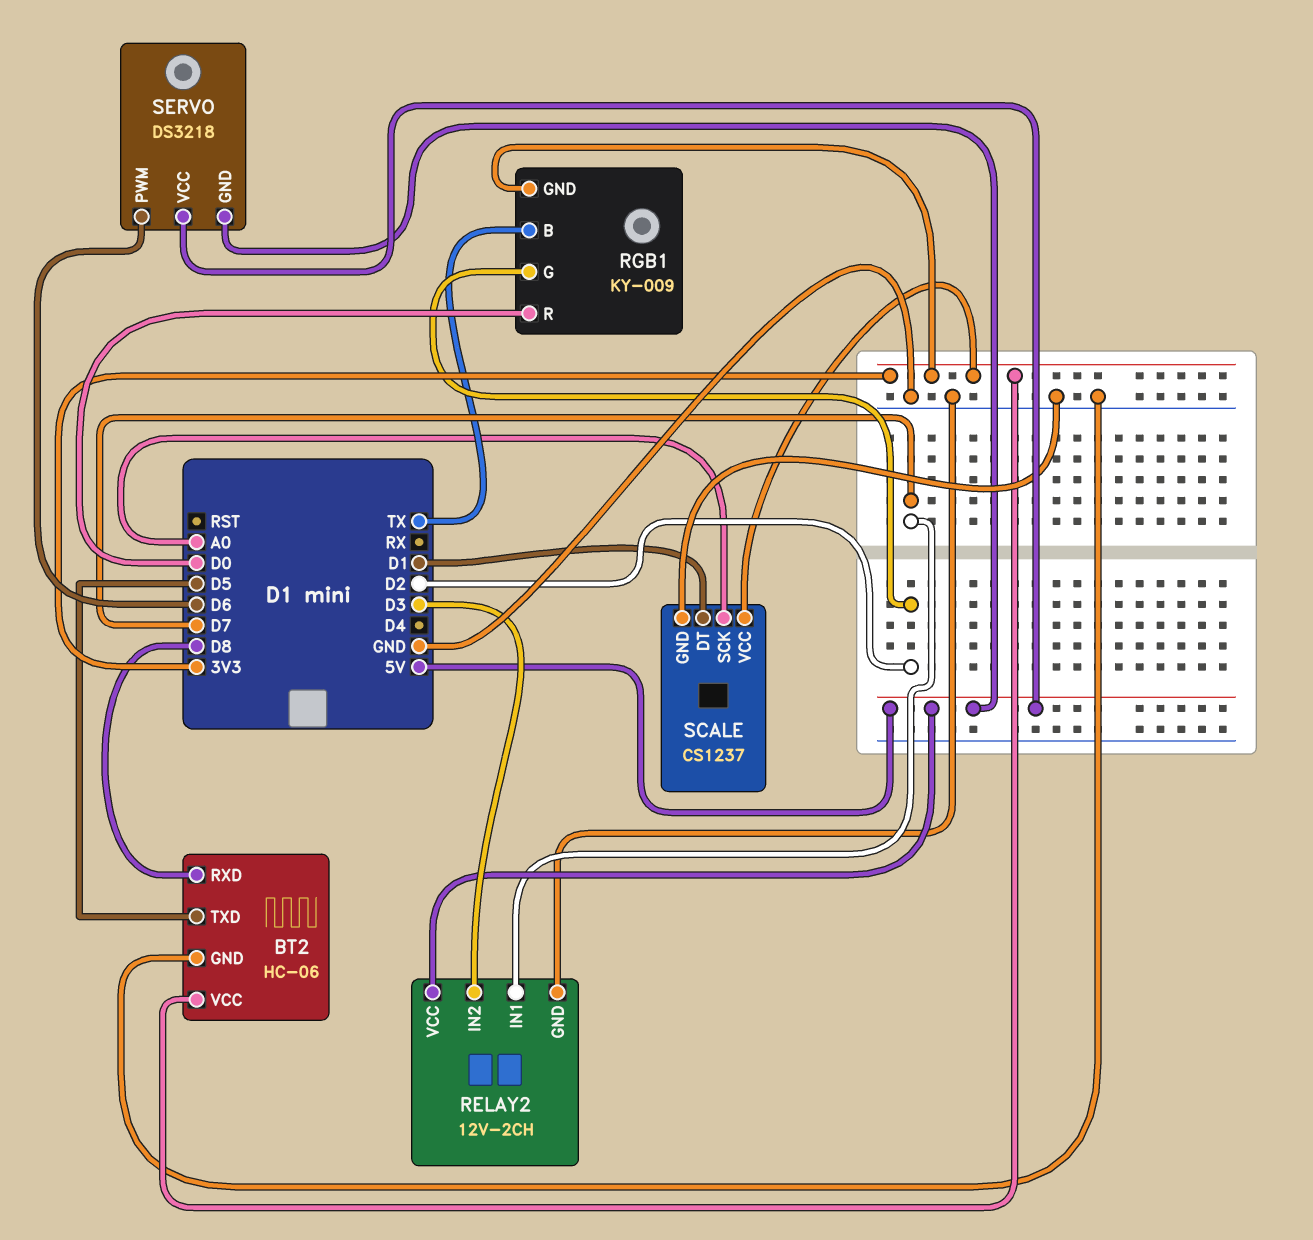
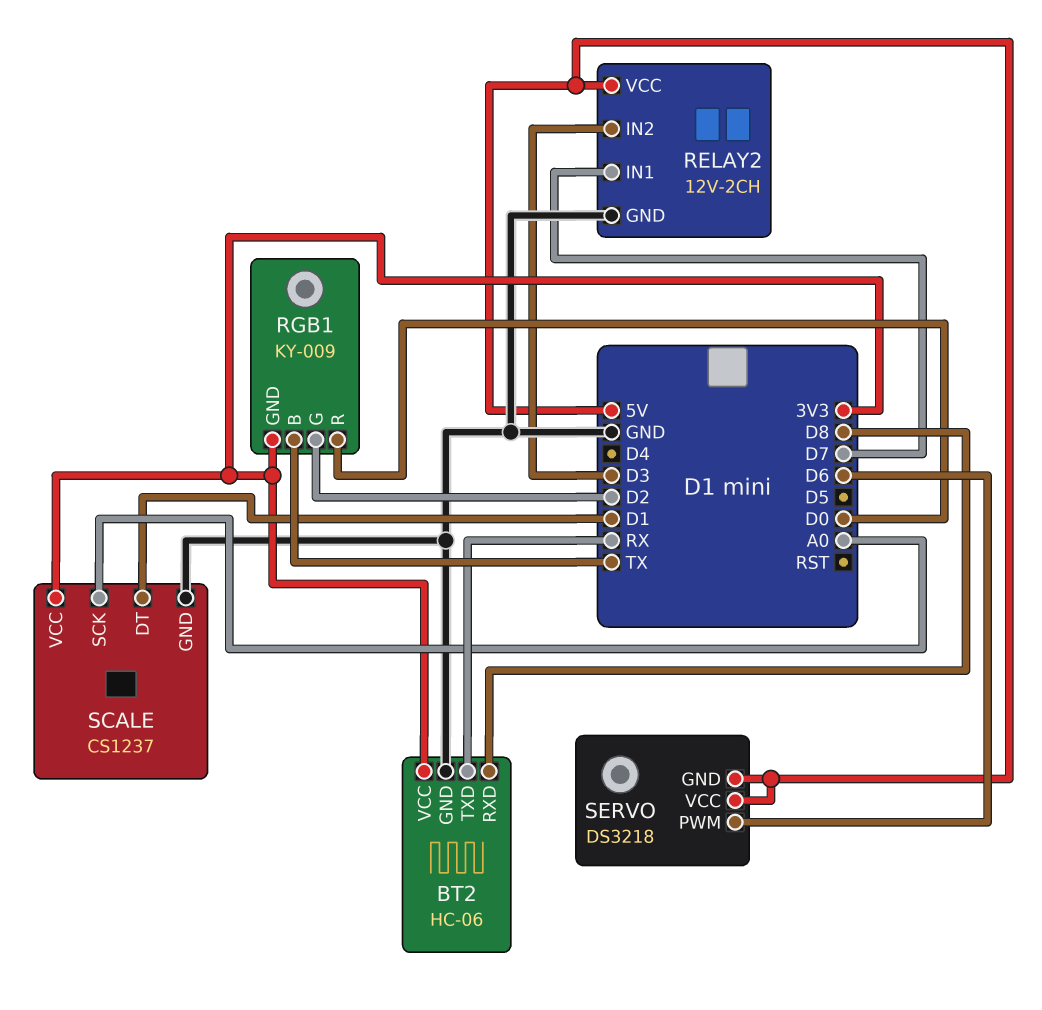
BT2 pin TXD: D5 -> RX

